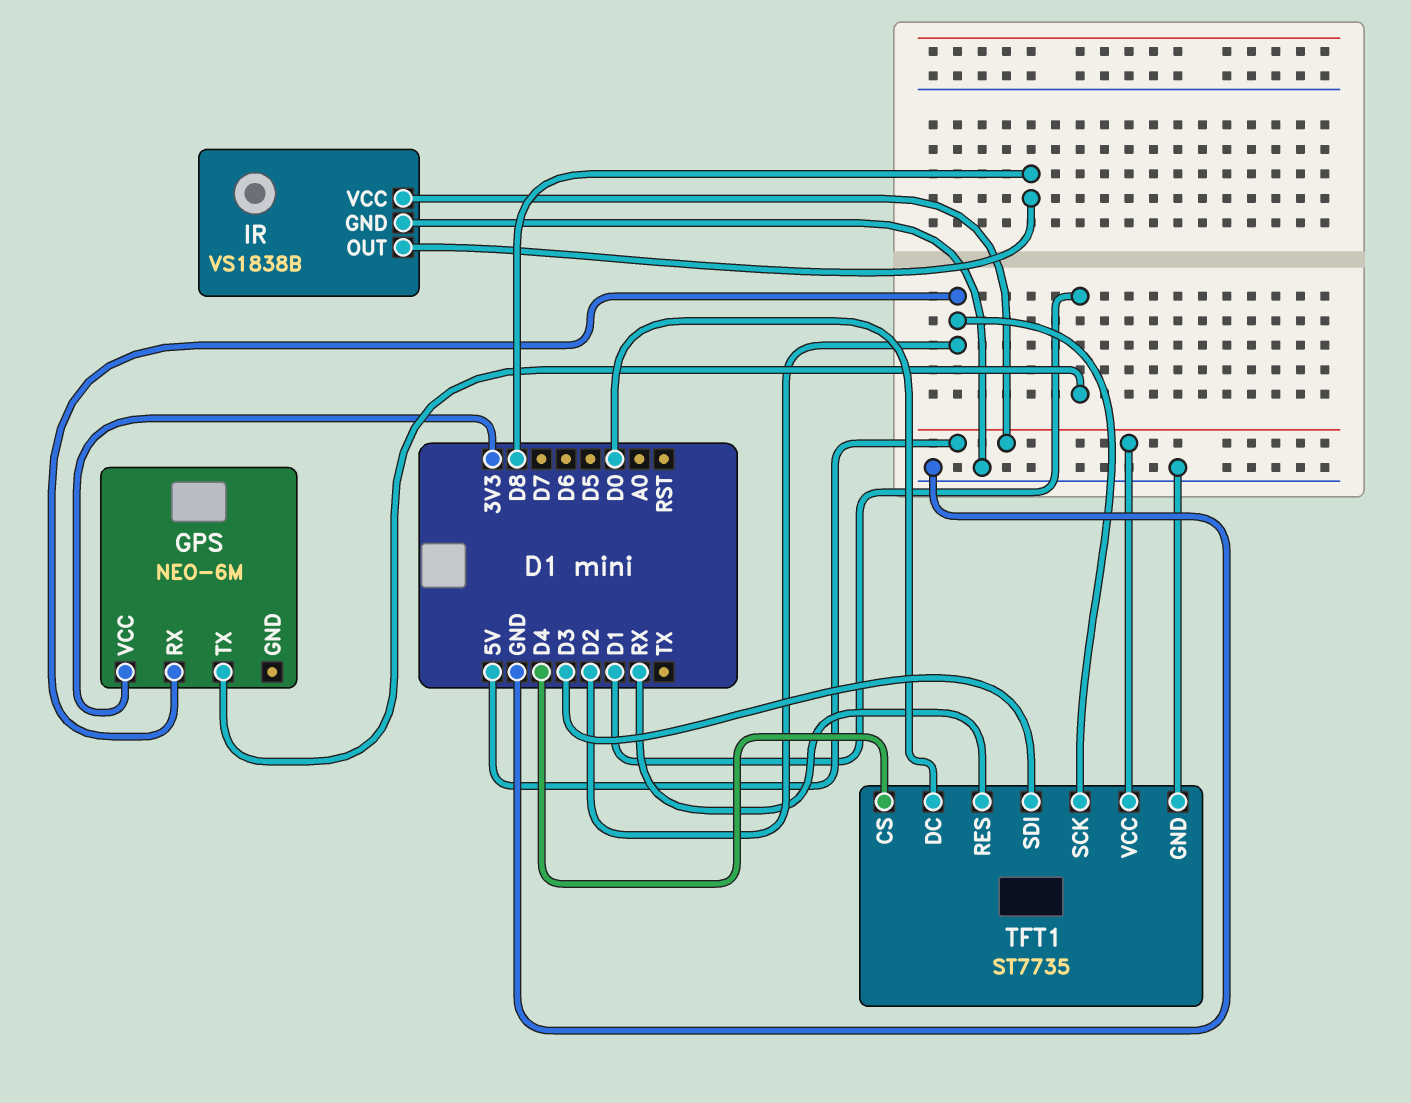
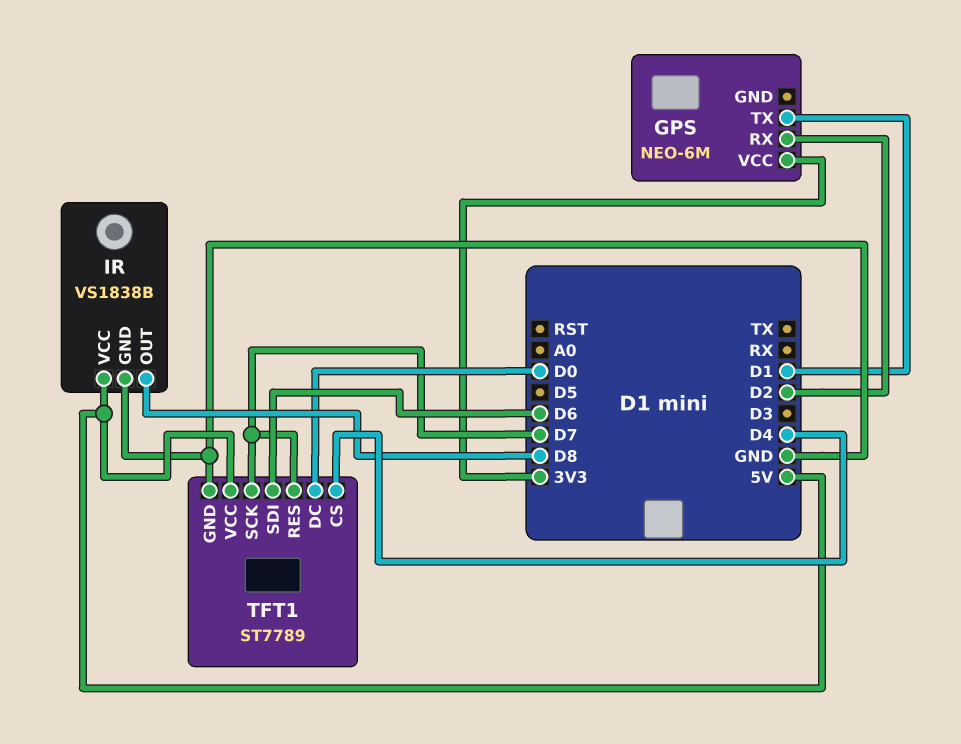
TFT1: ST7735 -> ST7789
TFT1 pin RES: RX -> D7
TFT1 pin SCK: D2 -> D7
TFT1 pin SDI: D3 -> D6

